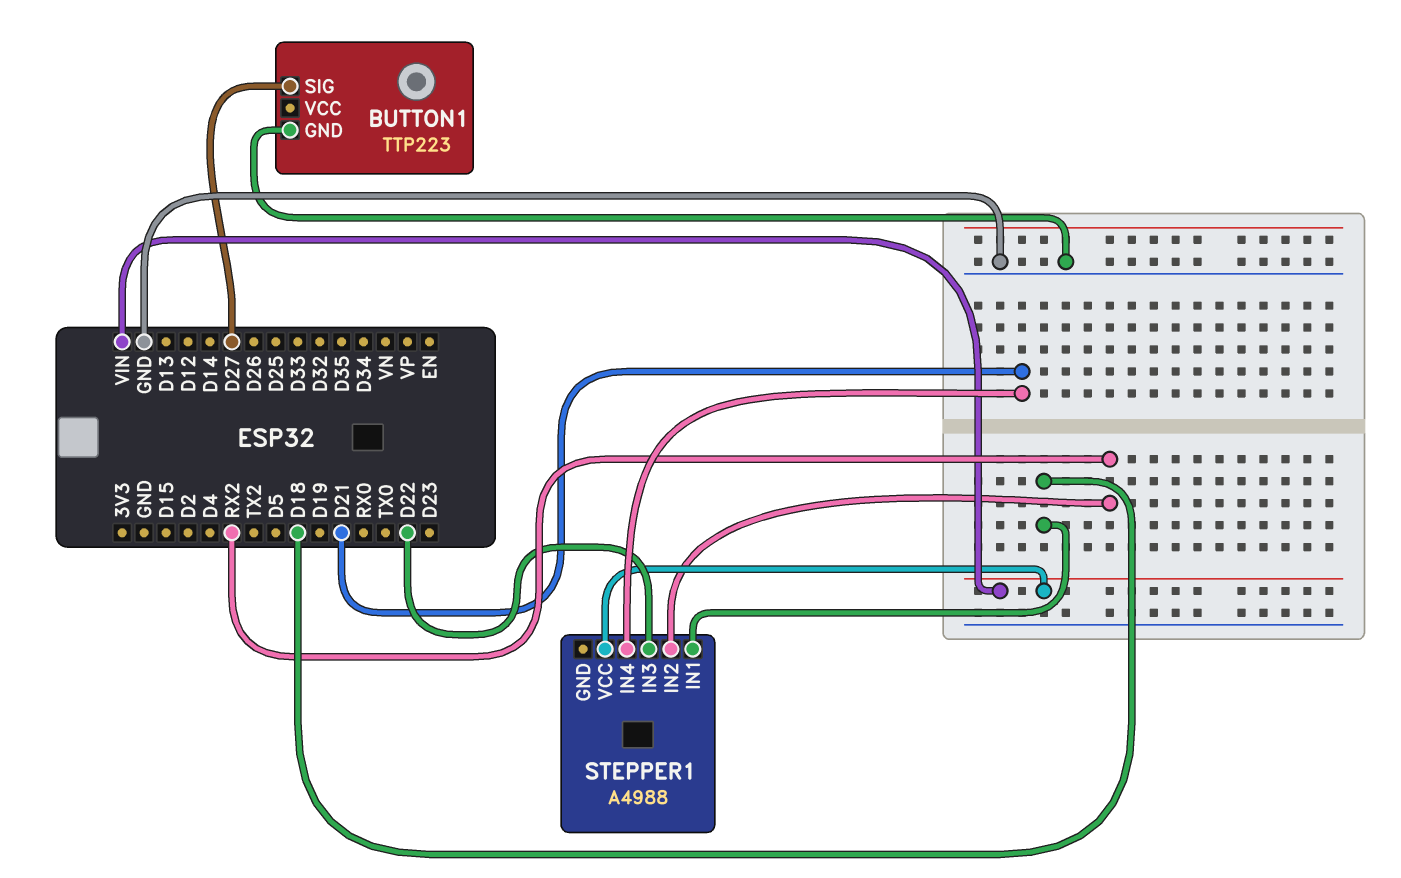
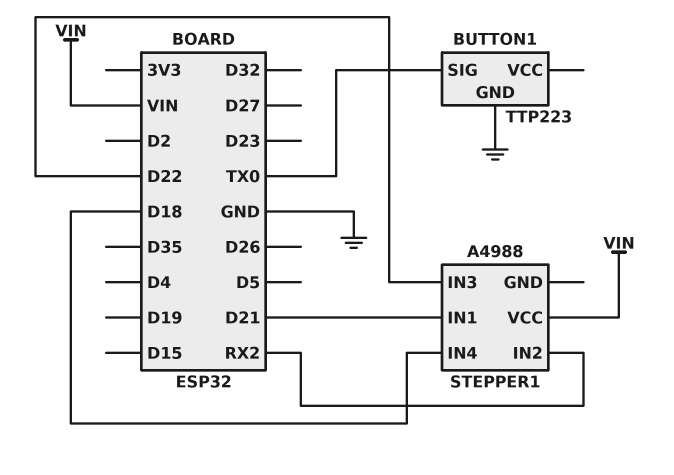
BUTTON1 pin SIG: D27 -> TX0
STEPPER1 pin IN1: D18 -> D21
STEPPER1 pin IN4: D21 -> D18

